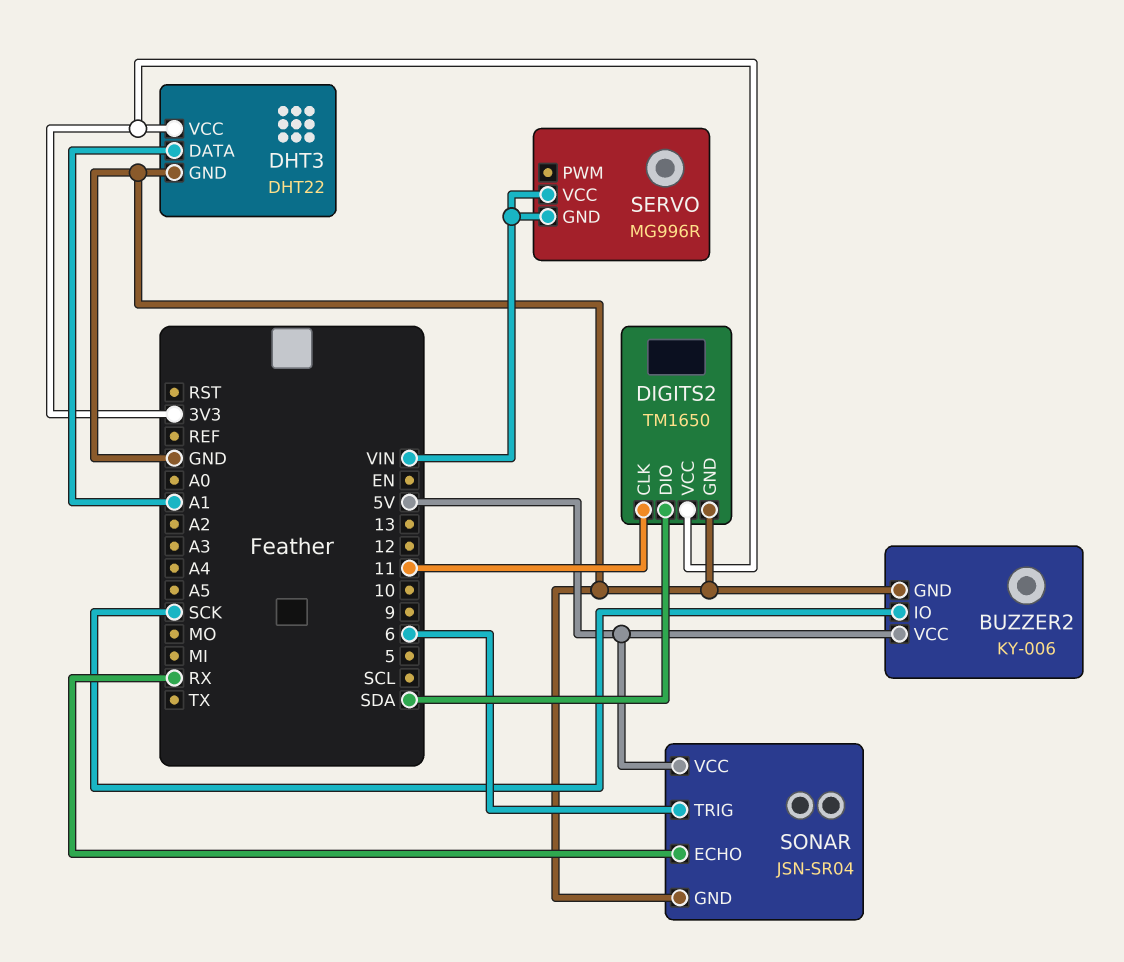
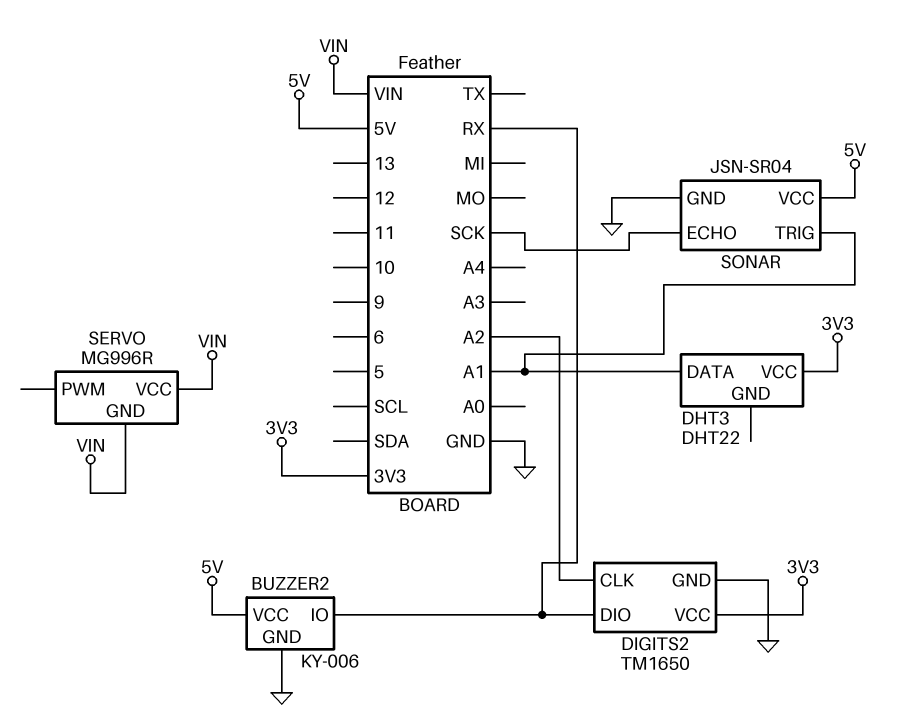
BUZZER2 pin IO: SCK -> RX
DHT3 pin GND: GND -> none
DIGITS2 pin CLK: 11 -> A2
DIGITS2 pin DIO: SDA -> RX
SONAR pin ECHO: RX -> SCK
SONAR pin TRIG: 6 -> A1

